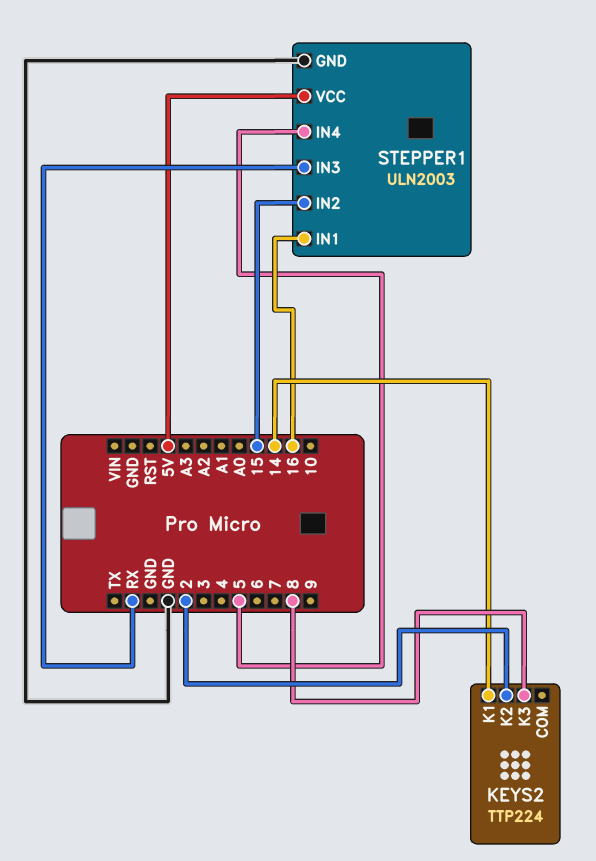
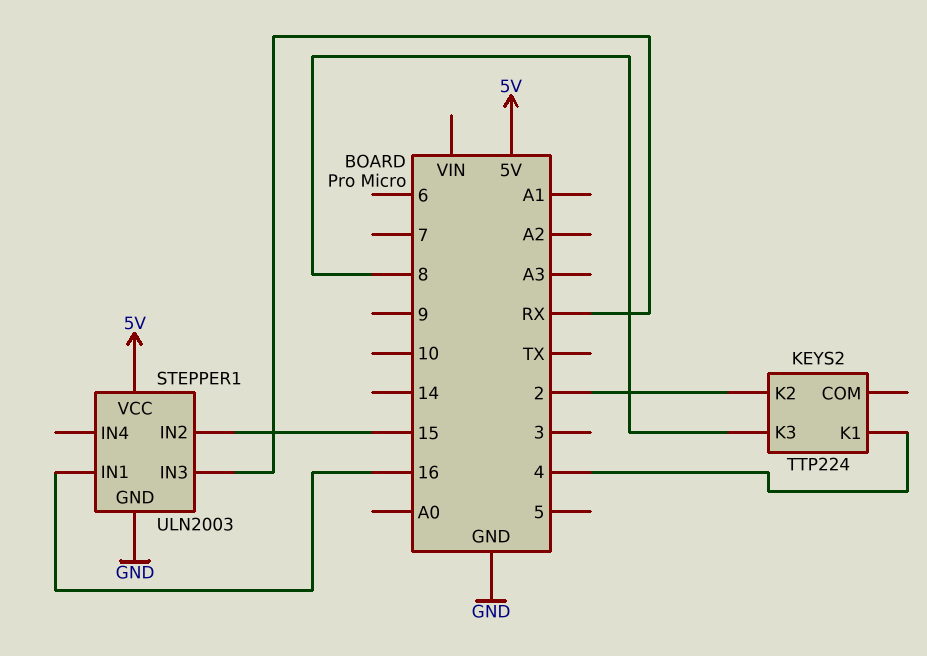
KEYS2 pin K1: 14 -> 4
STEPPER1 pin IN4: 5 -> none

